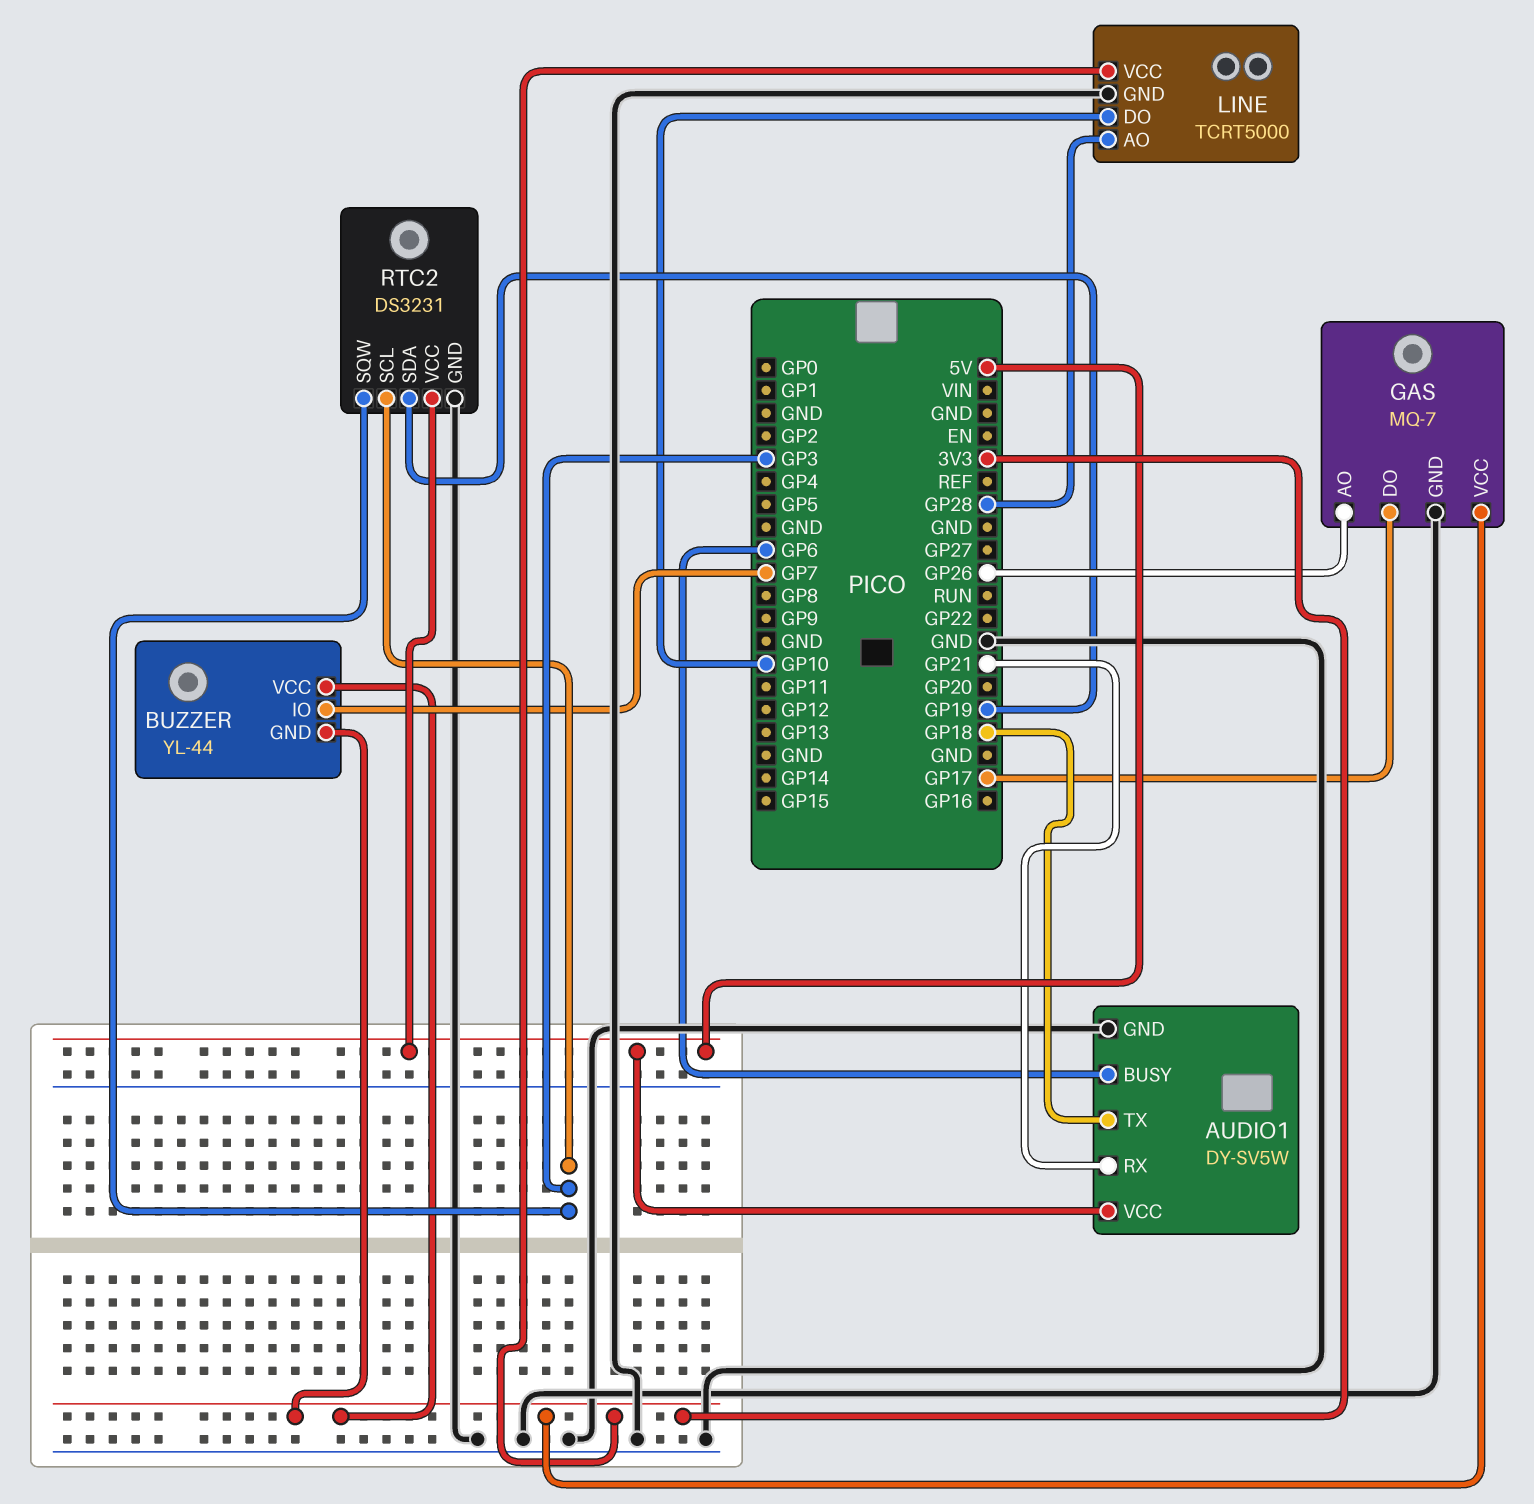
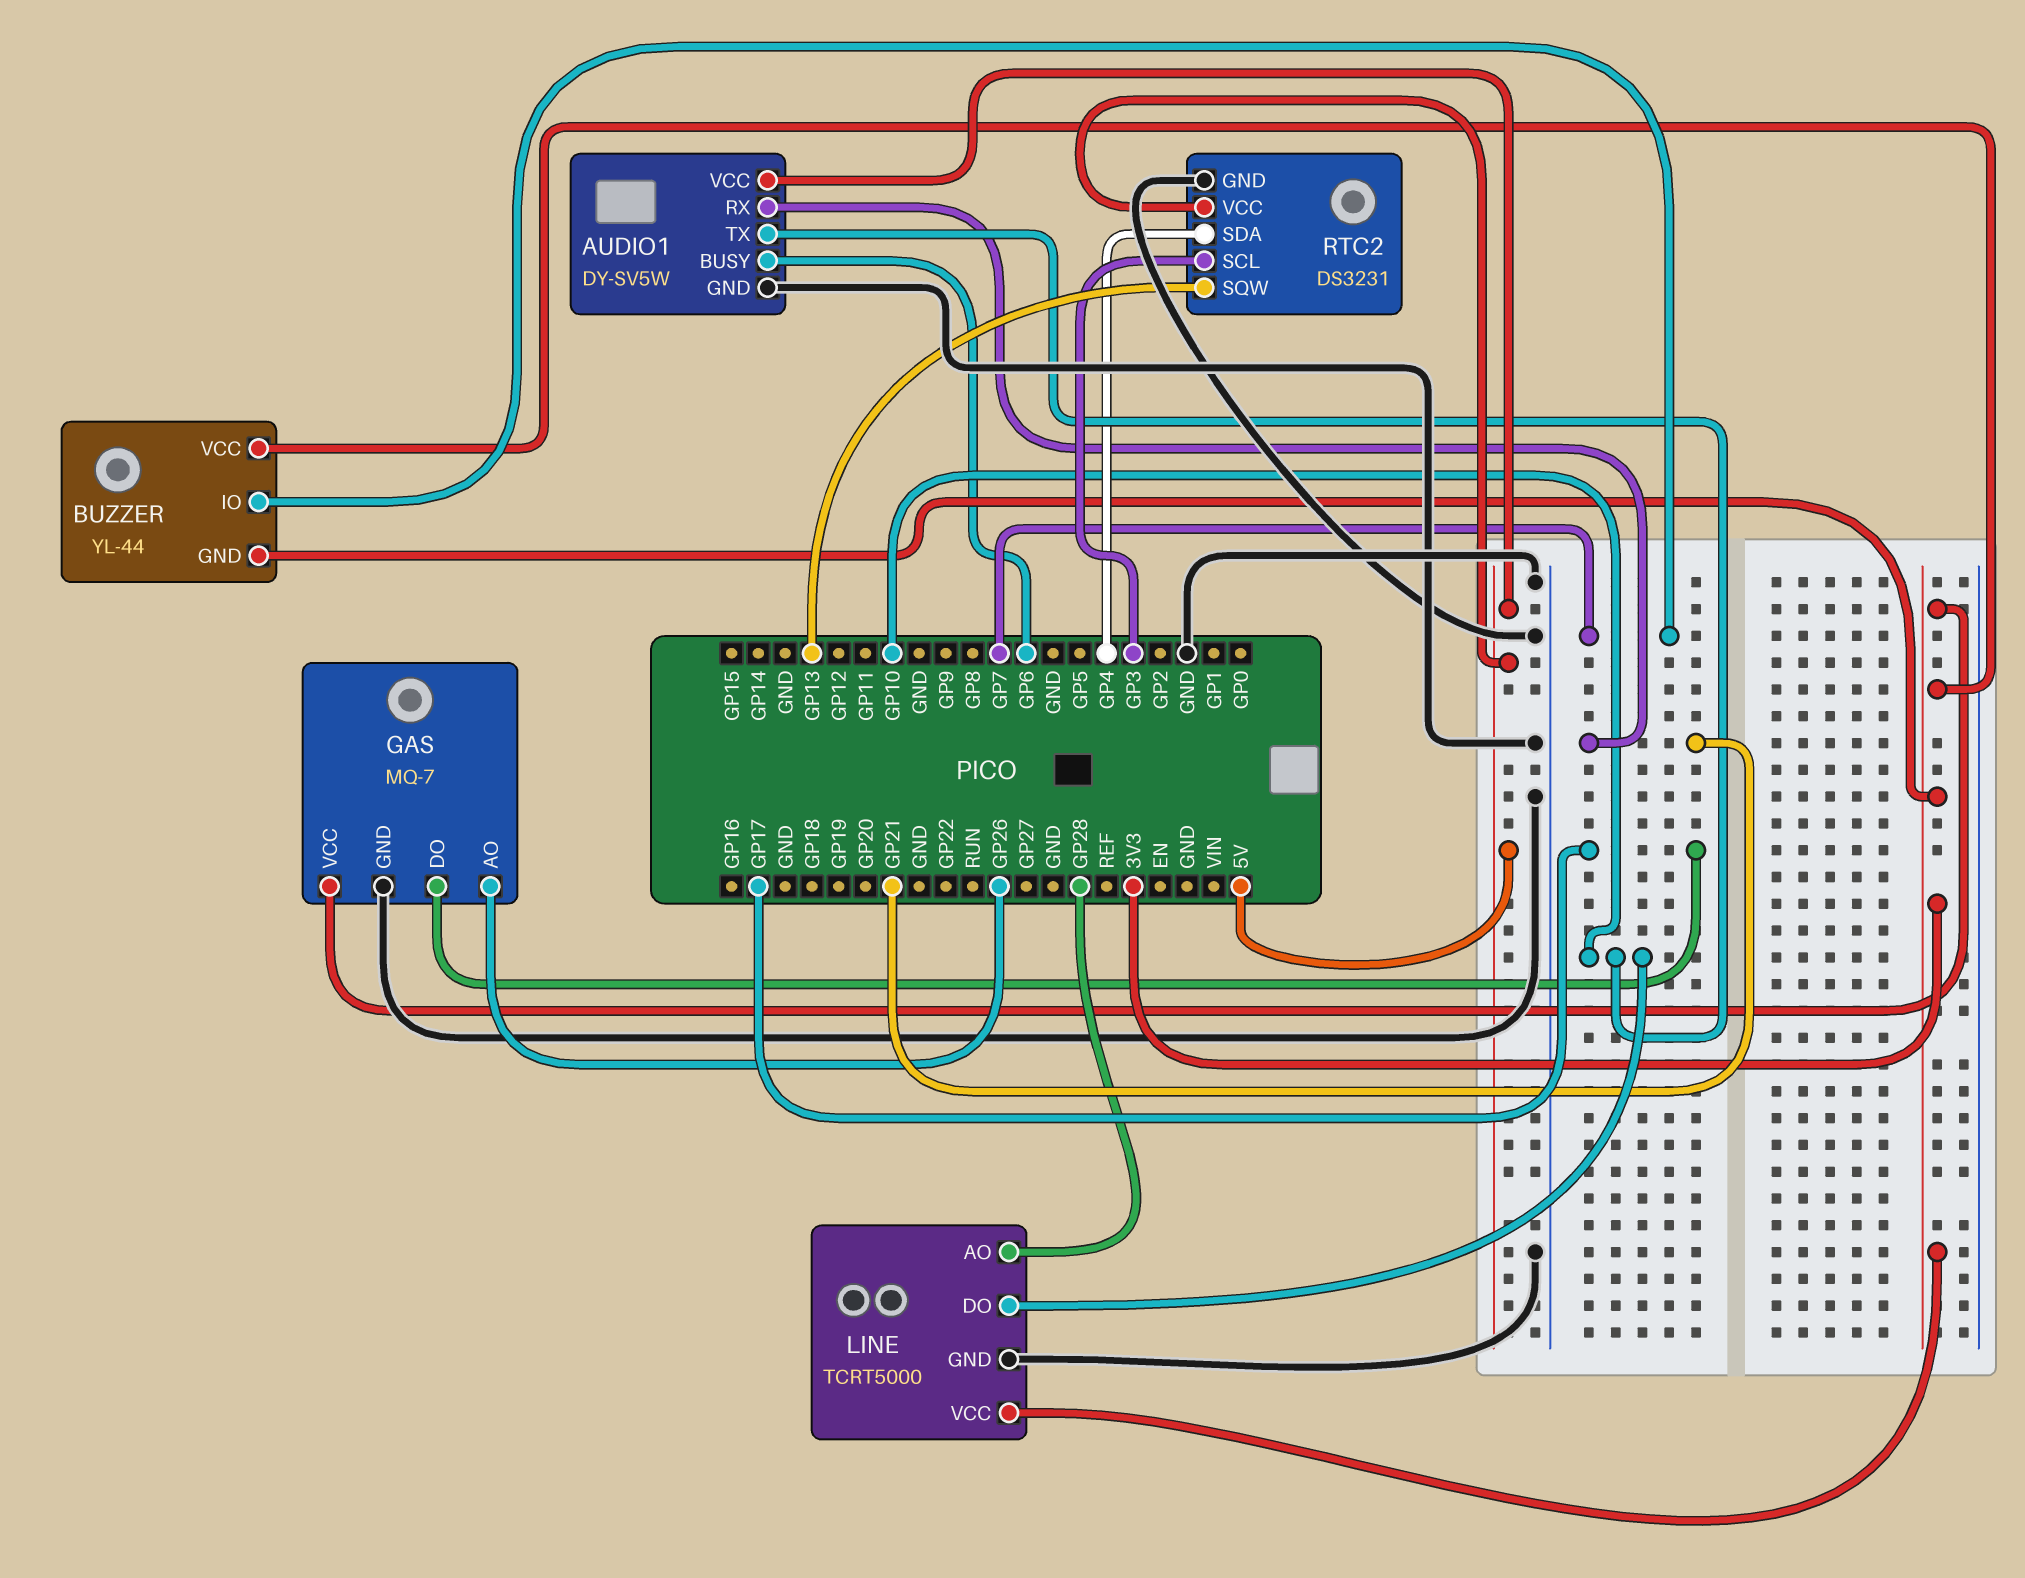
AUDIO1 pin TX: GP18 -> GP10
RTC2 pin SDA: GP19 -> GP4
RTC2 pin SQW: GP3 -> GP13

